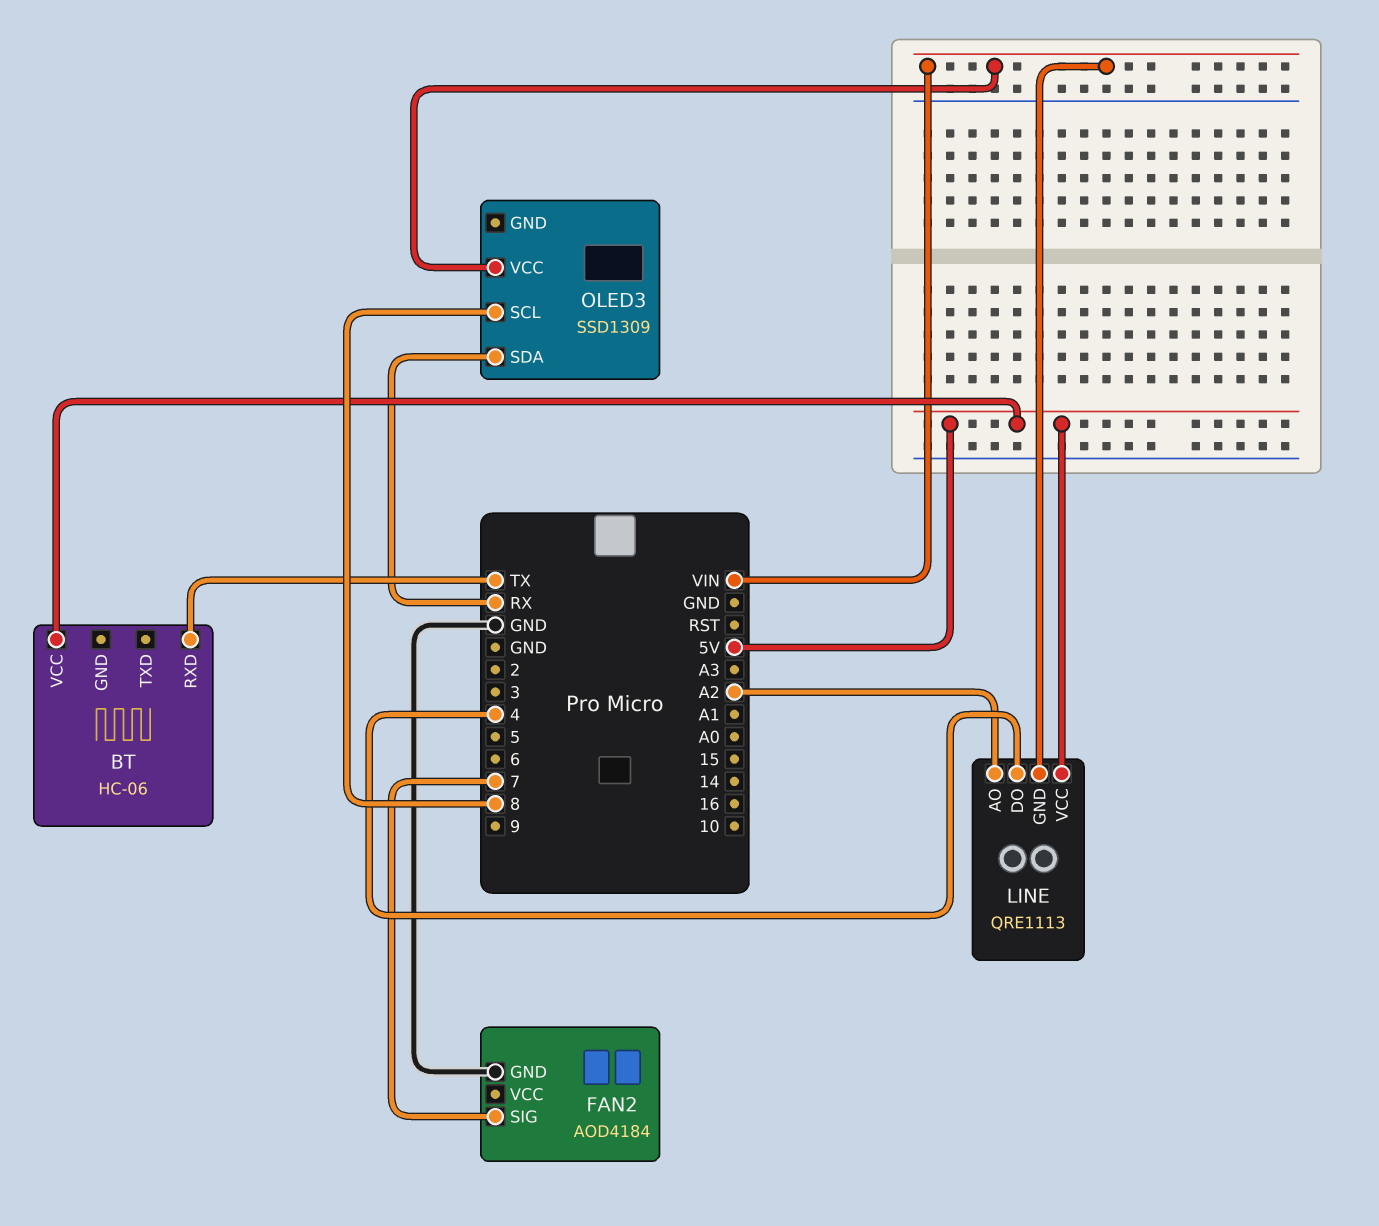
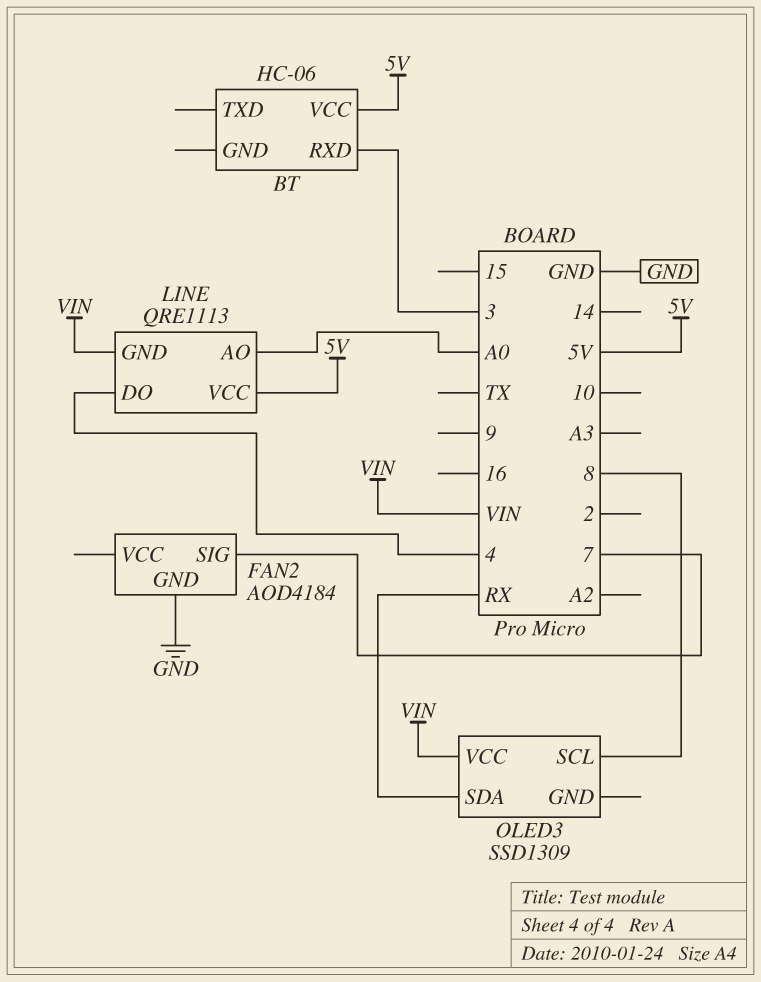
BT pin RXD: TX -> 3
LINE pin AO: A2 -> A0

